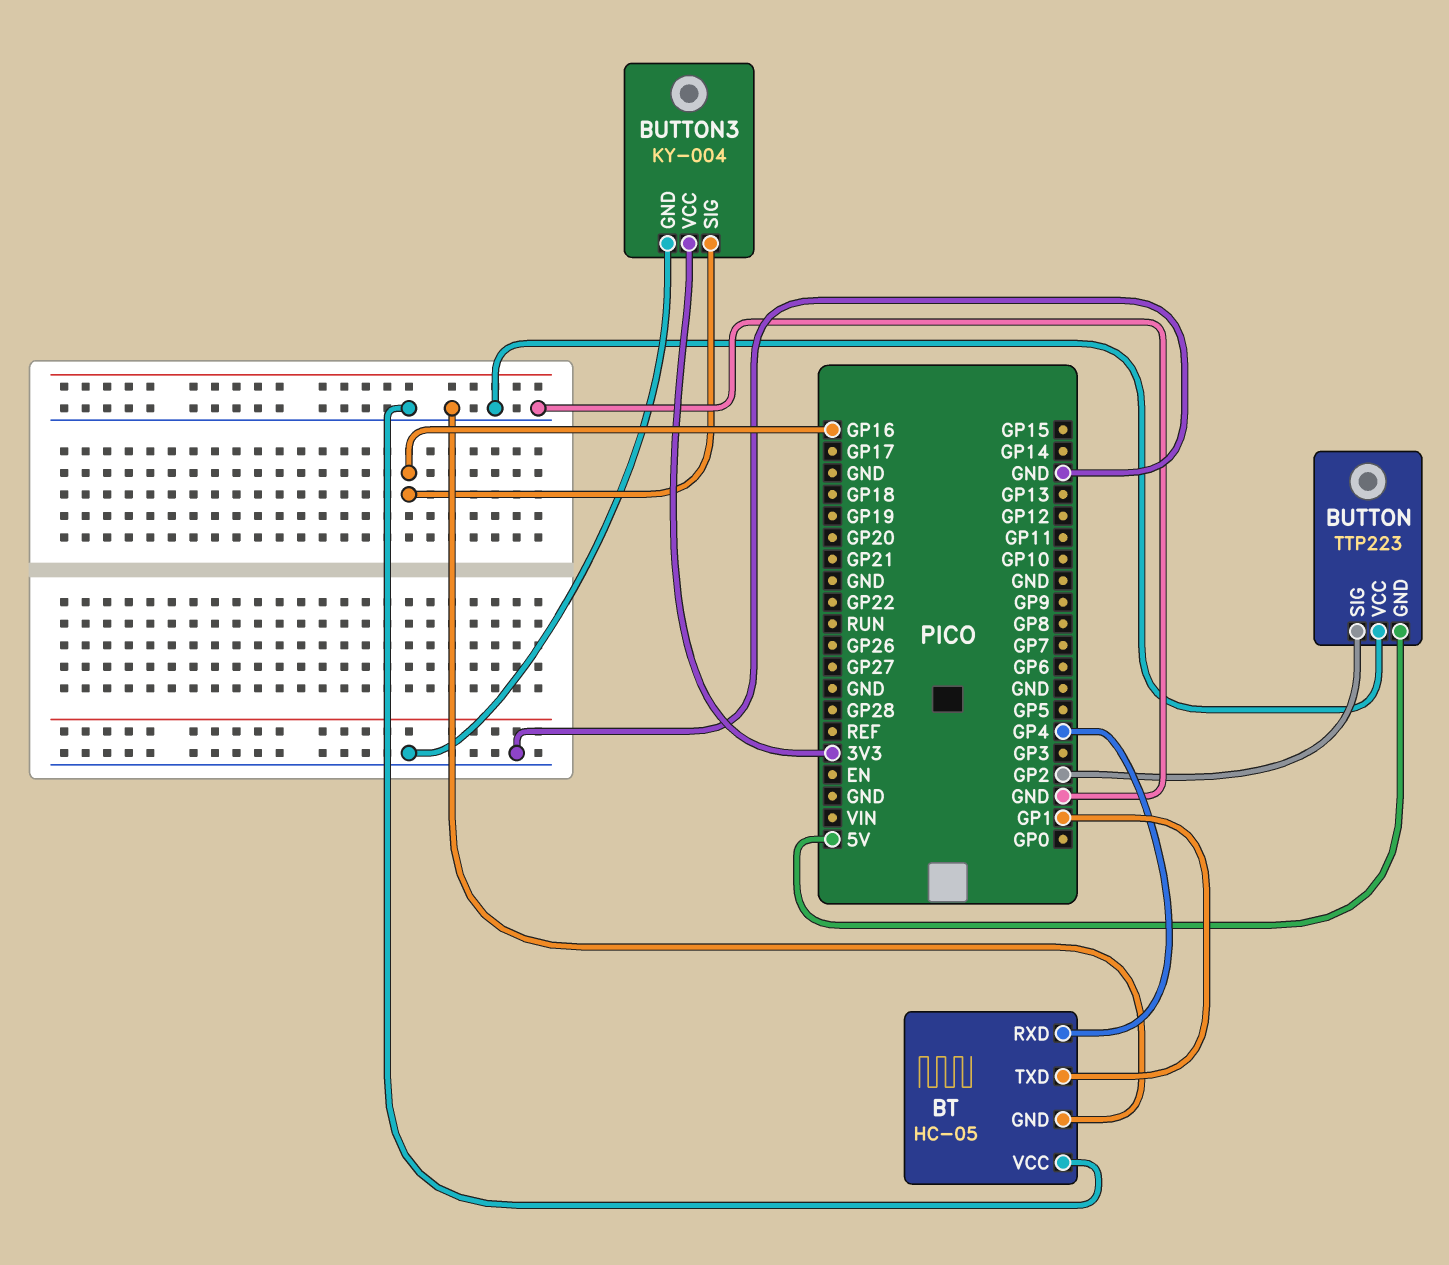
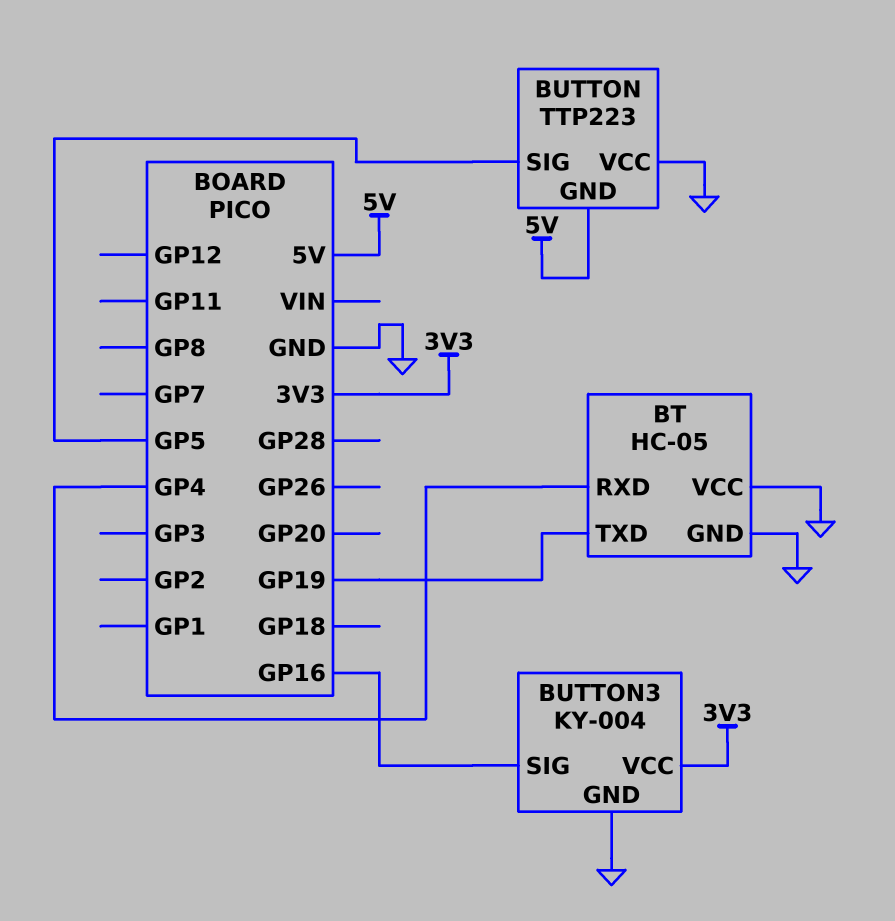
BT pin TXD: GP1 -> GP19
BUTTON pin SIG: GP2 -> GP5

